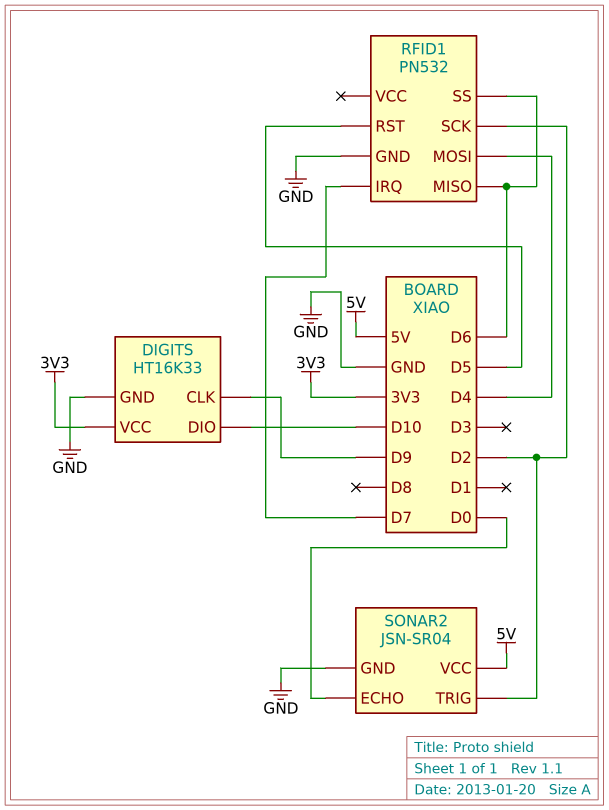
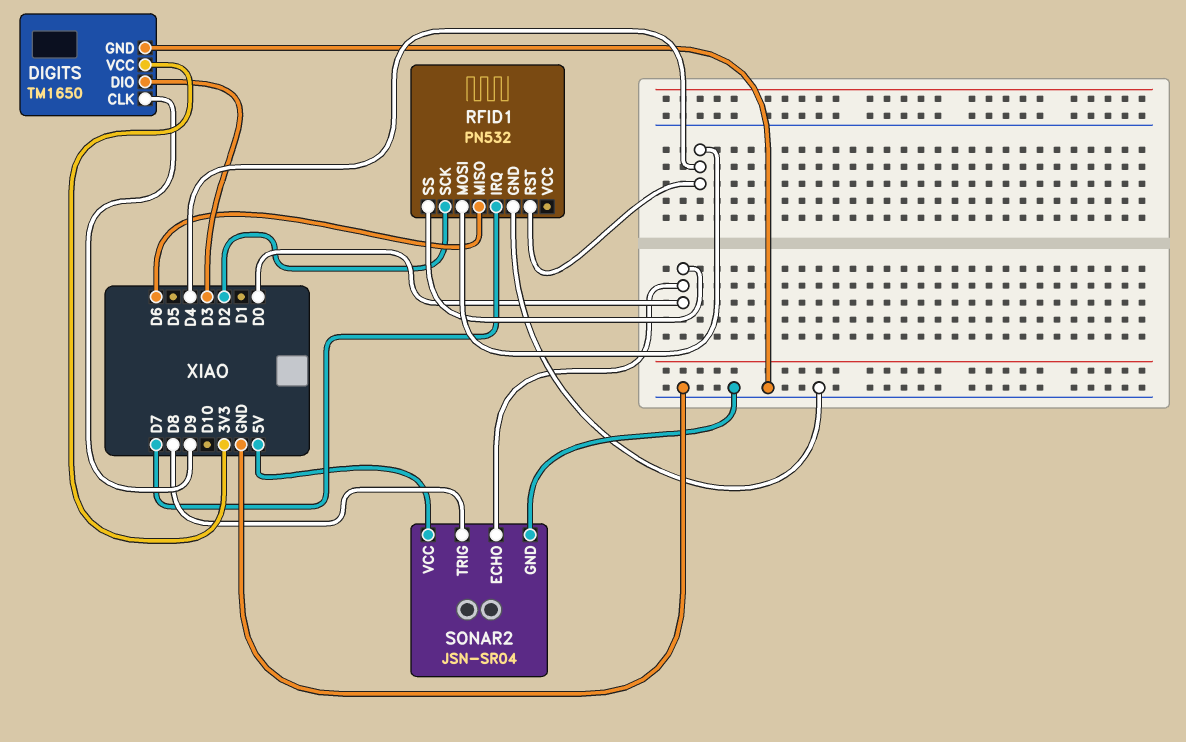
DIGITS: HT16K33 -> TM1650
DIGITS pin DIO: D10 -> D3
RFID1 pin RST: D5 -> D4
RFID1 pin SS: D6 -> D0
SONAR2 pin TRIG: D2 -> D8

